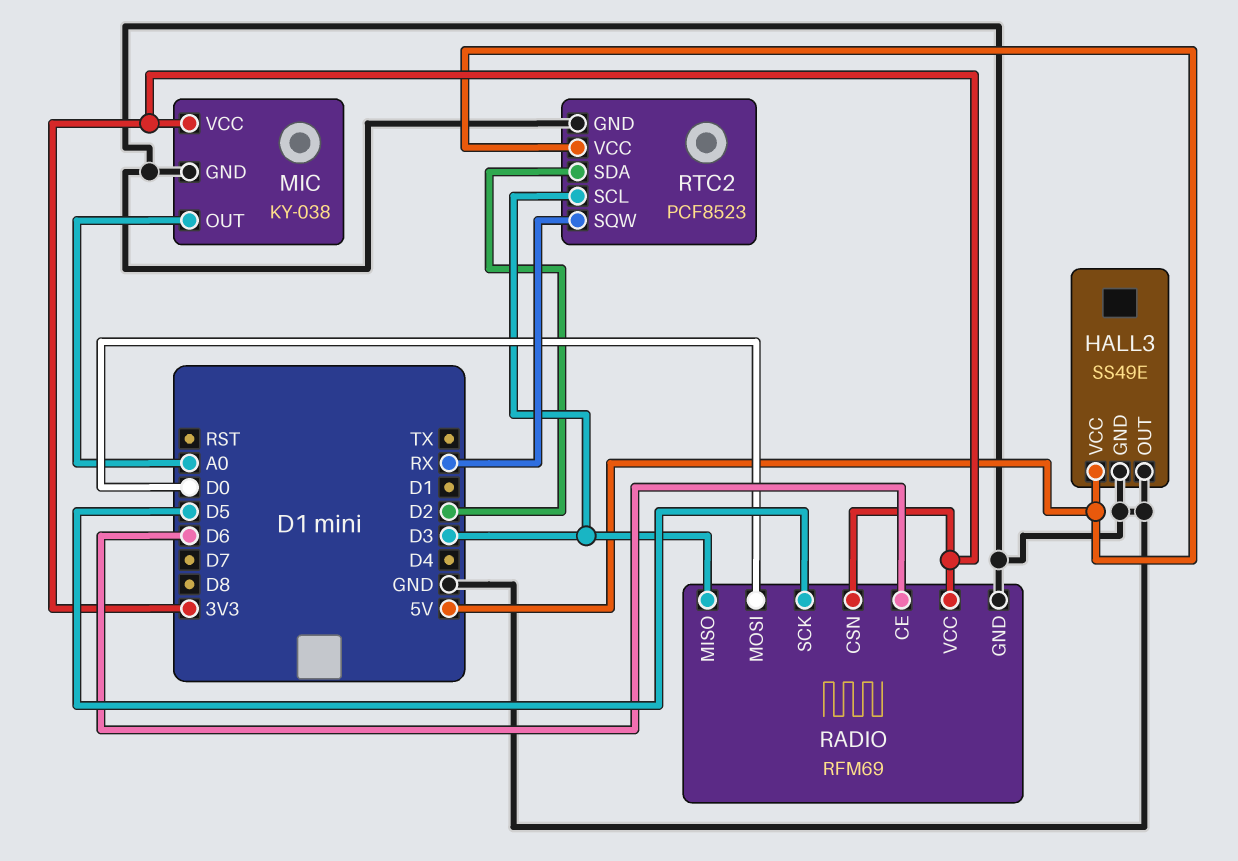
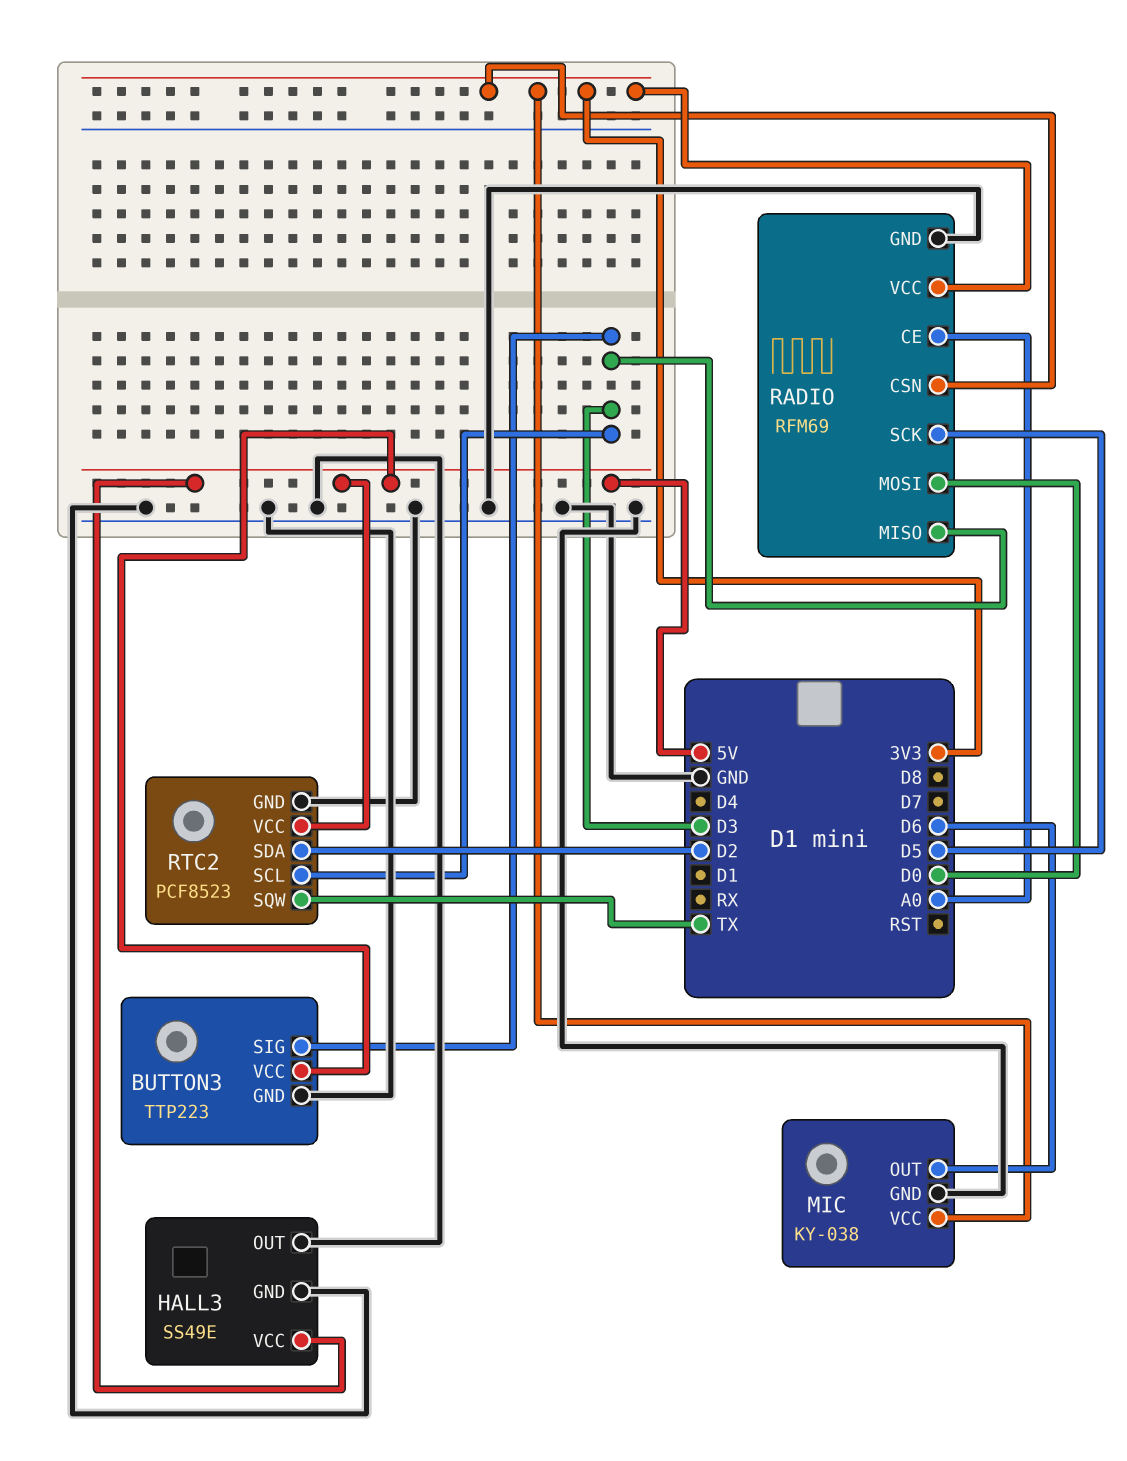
BUTTON3: none -> TTP223
BUTTON3 pin GND: none -> GND
BUTTON3 pin SIG: none -> D3
BUTTON3 pin VCC: none -> 5V
MIC pin OUT: A0 -> D6
RADIO pin CE: D6 -> A0
RTC2 pin SQW: RX -> TX

